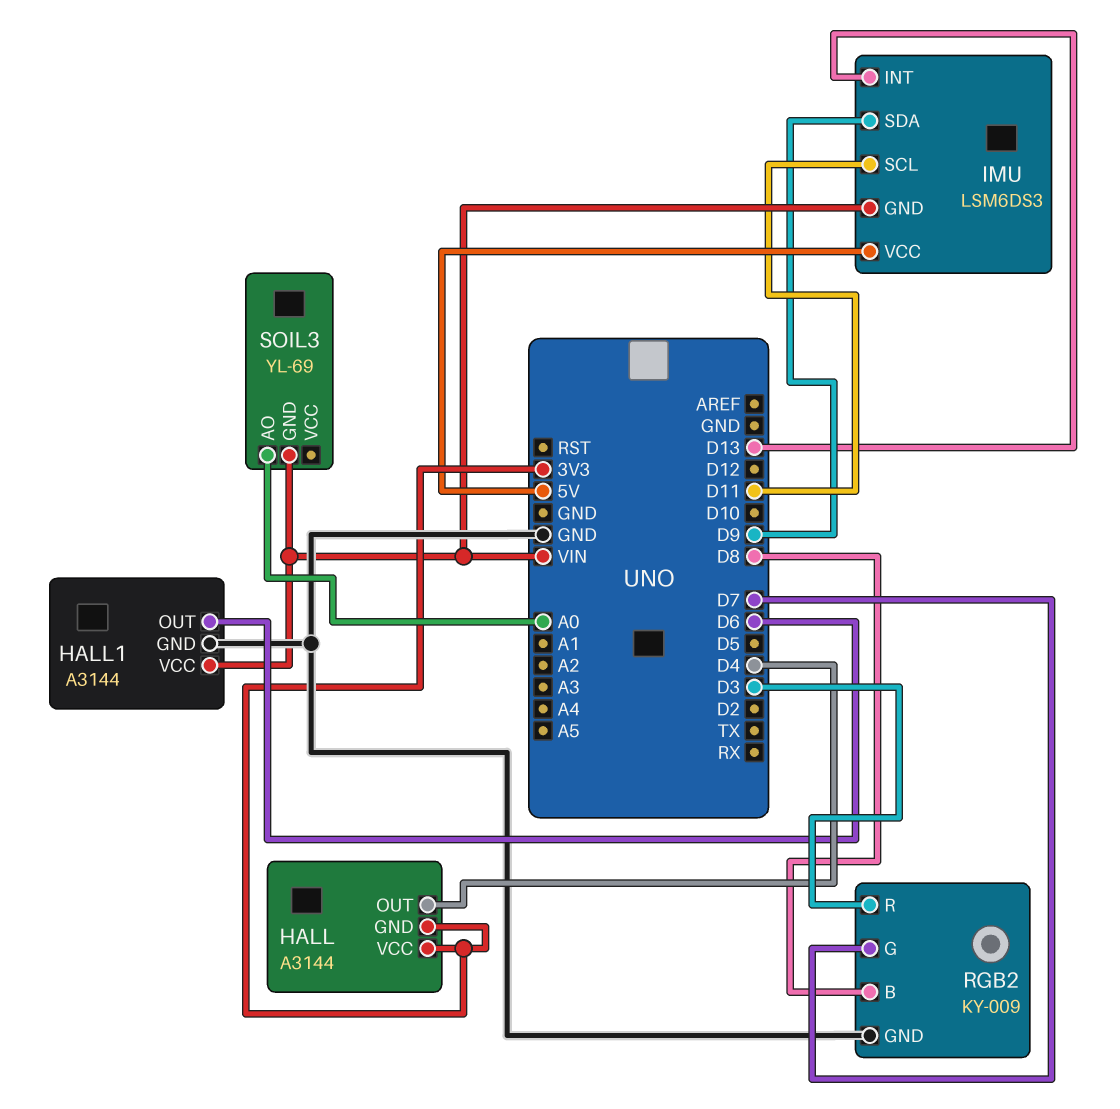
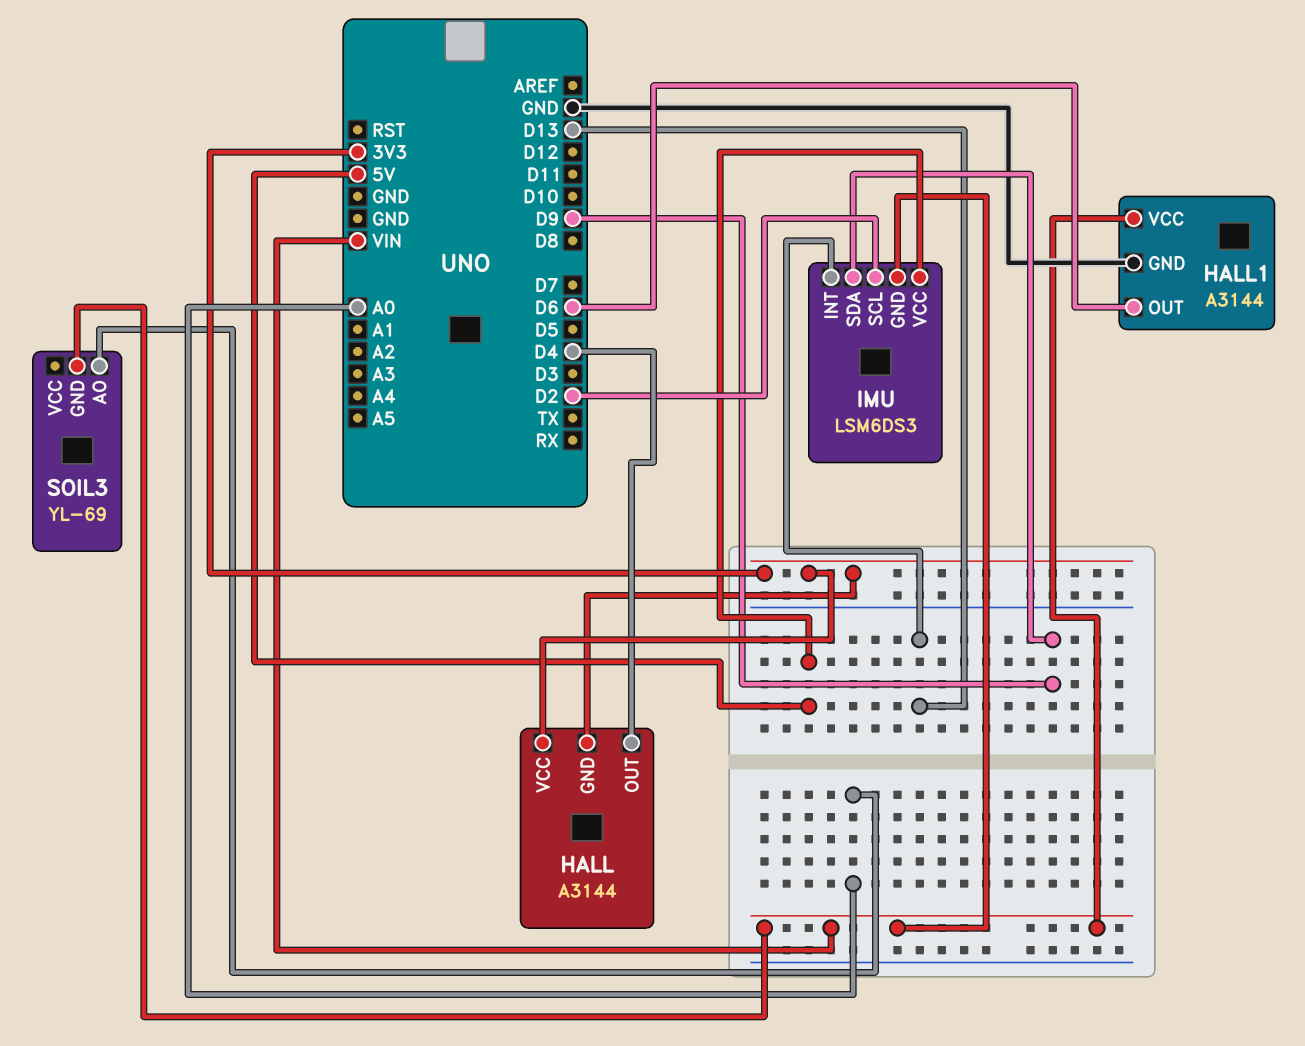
IMU pin SCL: D11 -> D2
RGB2: KY-009 -> none
RGB2 pin B: D8 -> none
RGB2 pin G: D7 -> none
RGB2 pin GND: GND -> none
RGB2 pin R: D3 -> none

